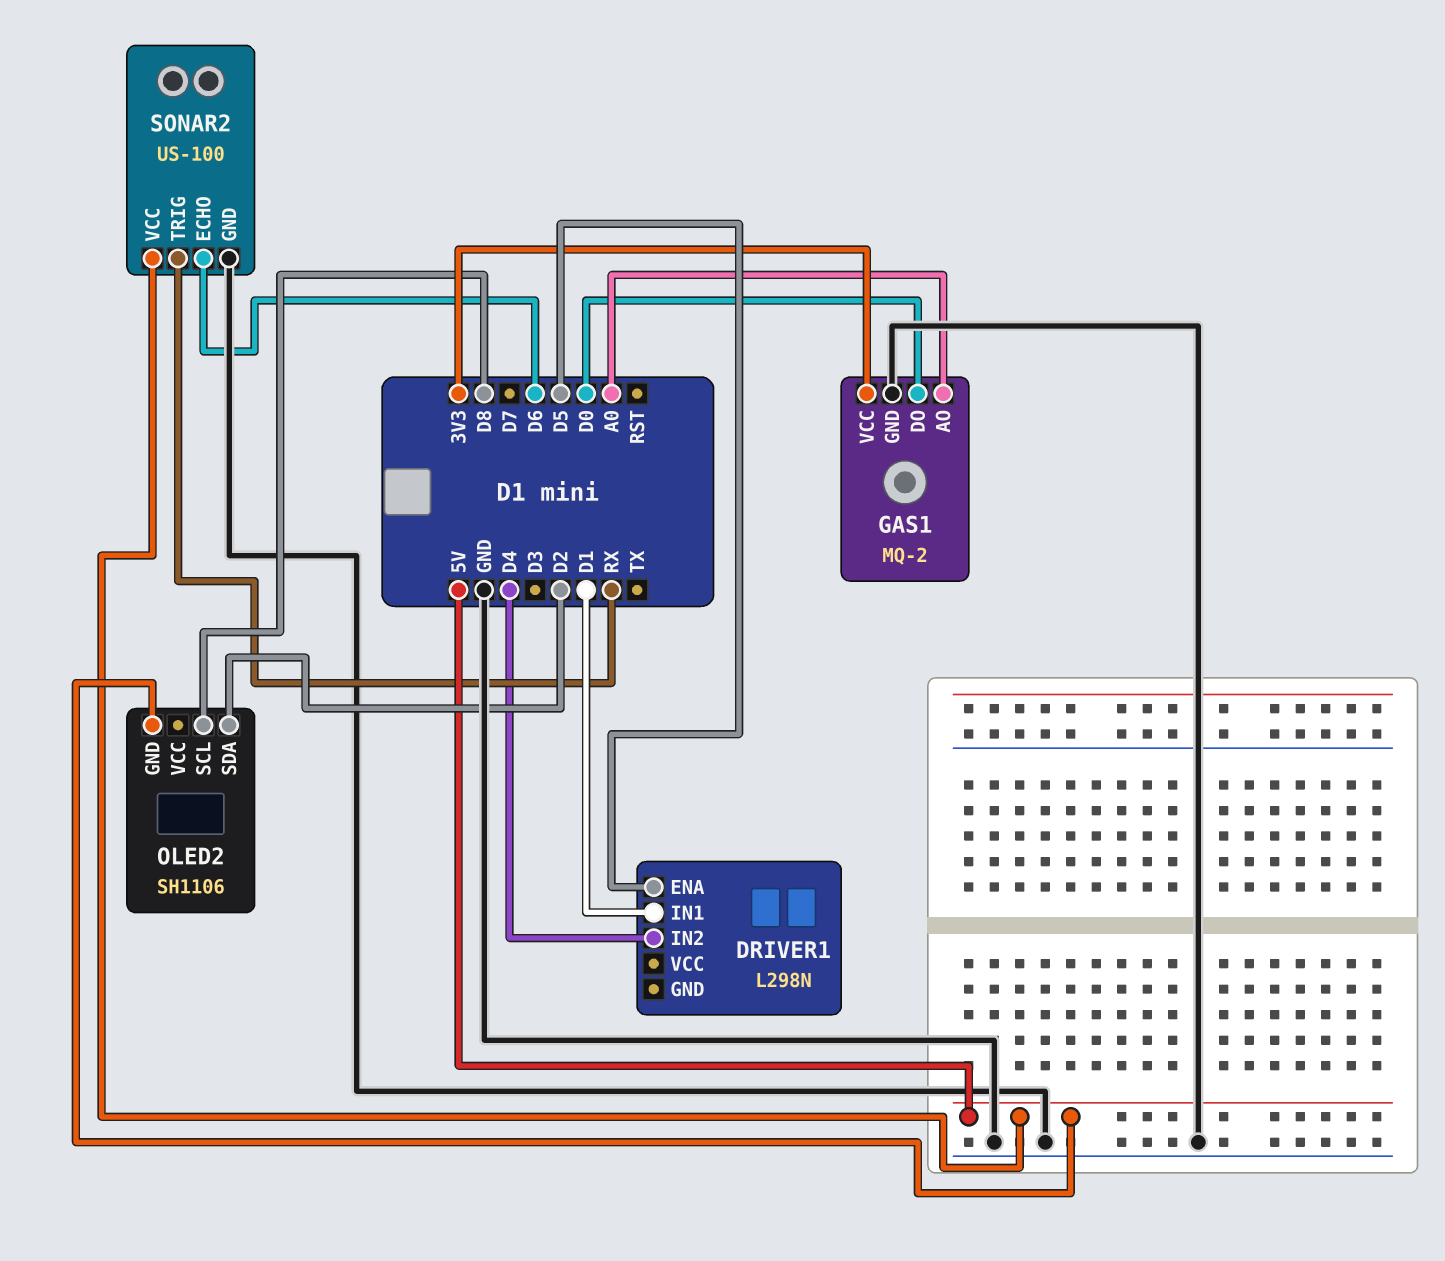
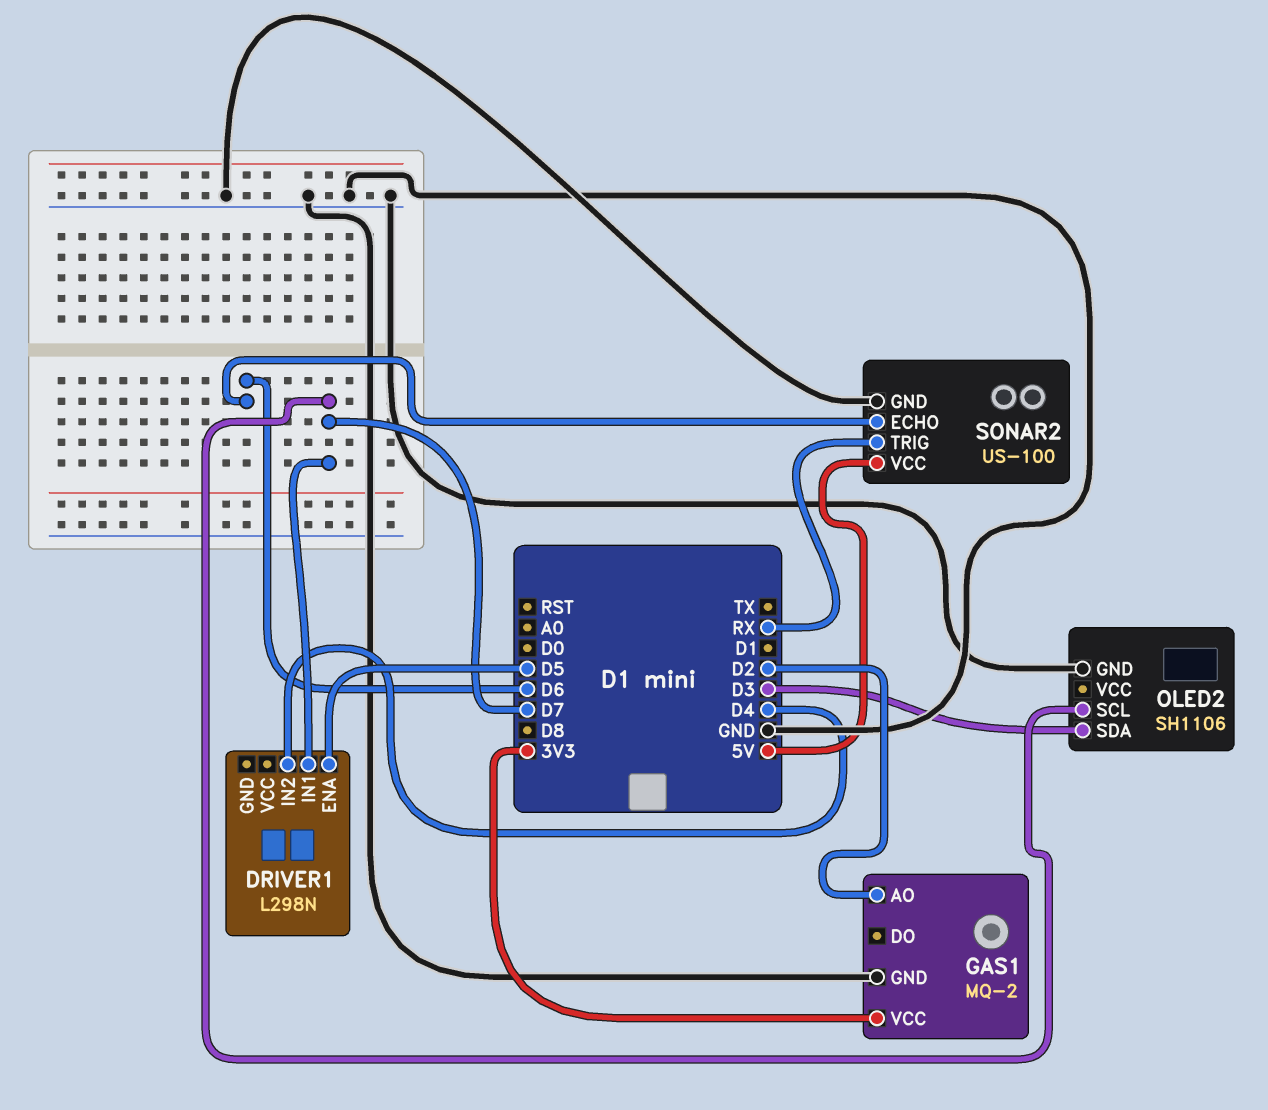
DRIVER1 pin IN1: D1 -> D7
GAS1 pin AO: A0 -> D2
GAS1 pin DO: D0 -> none
OLED2 pin GND: 5V -> GND
OLED2 pin SCL: D8 -> D7
OLED2 pin SDA: D2 -> D3

